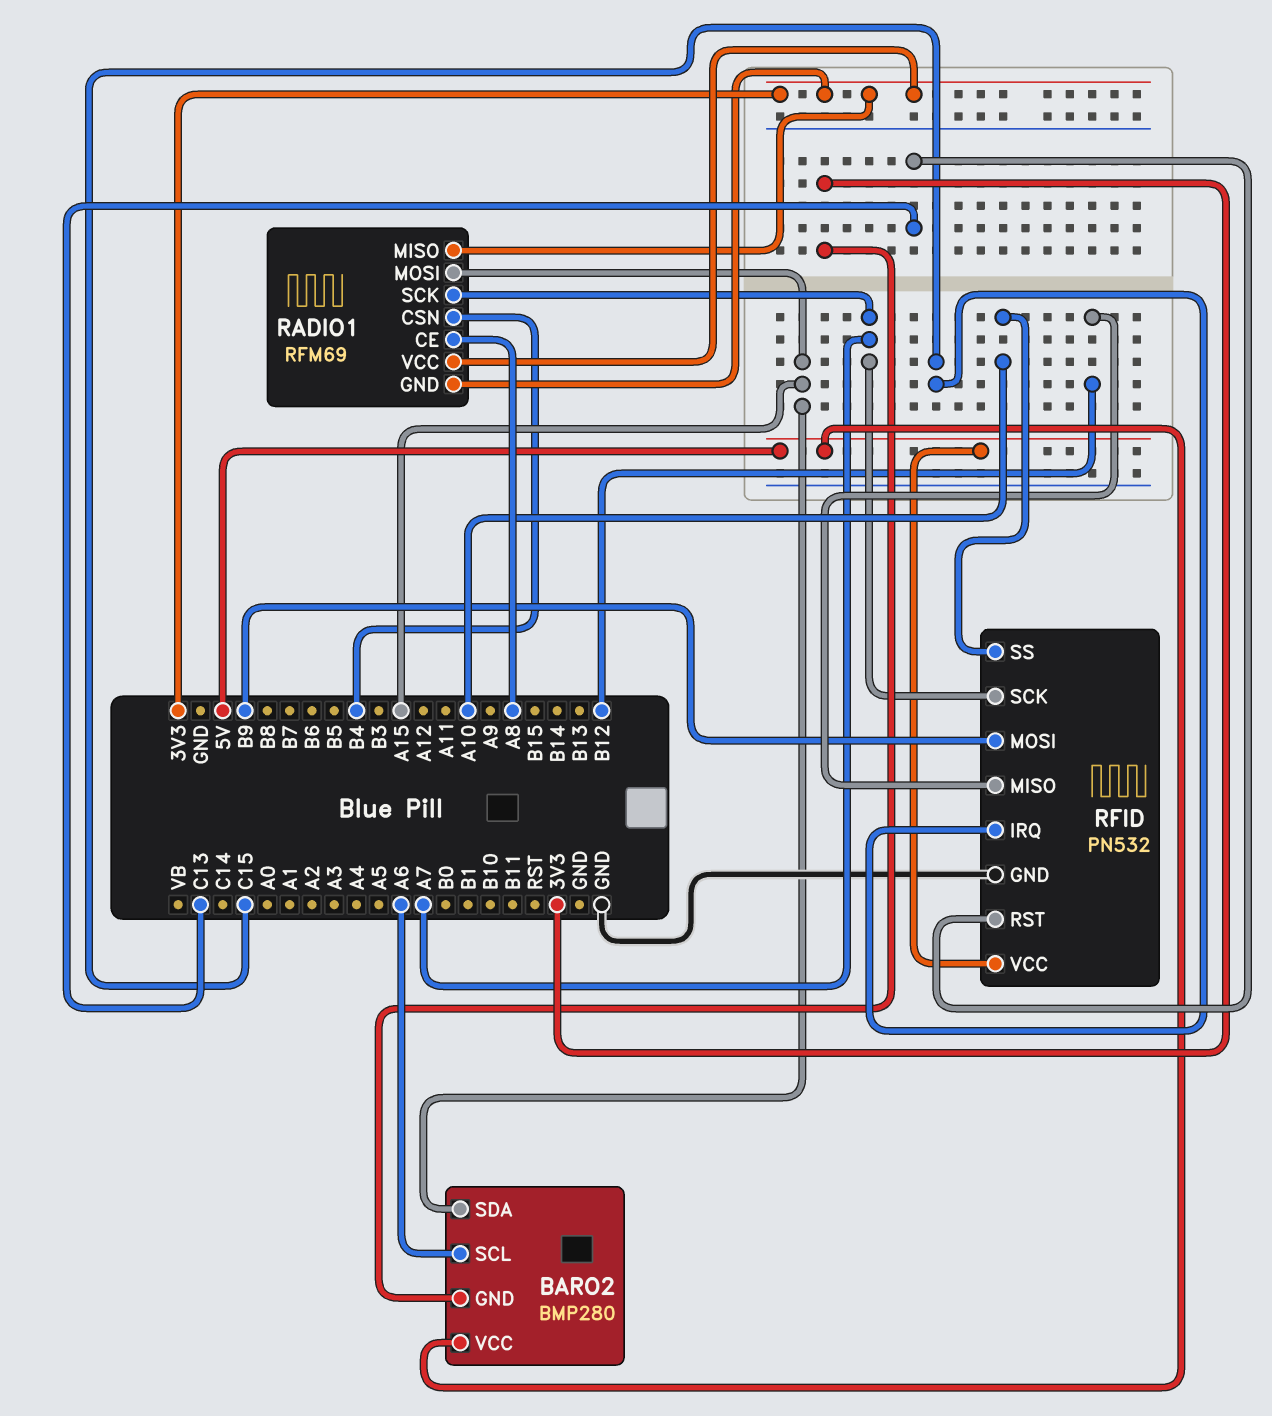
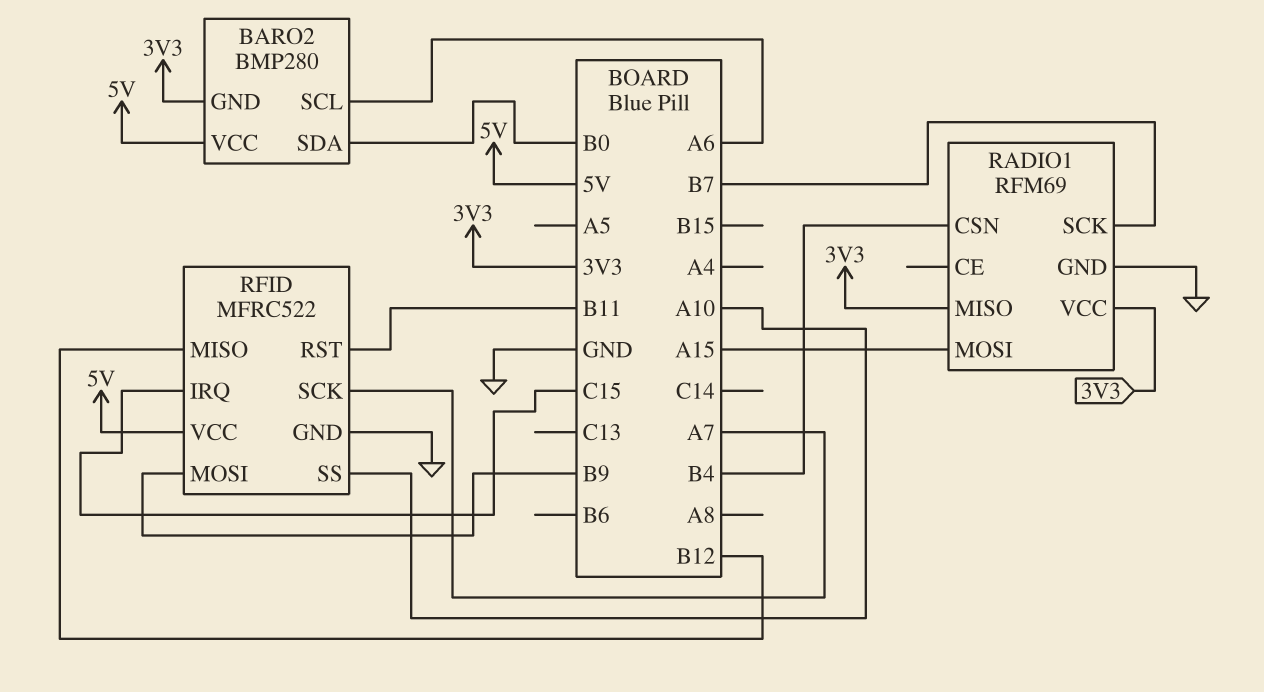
BARO2 pin SDA: A15 -> B0
RADIO1 pin CE: A8 -> none
RADIO1 pin GND: 3V3 -> GND
RADIO1 pin SCK: A7 -> B7
RFID: PN532 -> MFRC522
RFID pin RST: C13 -> B11

